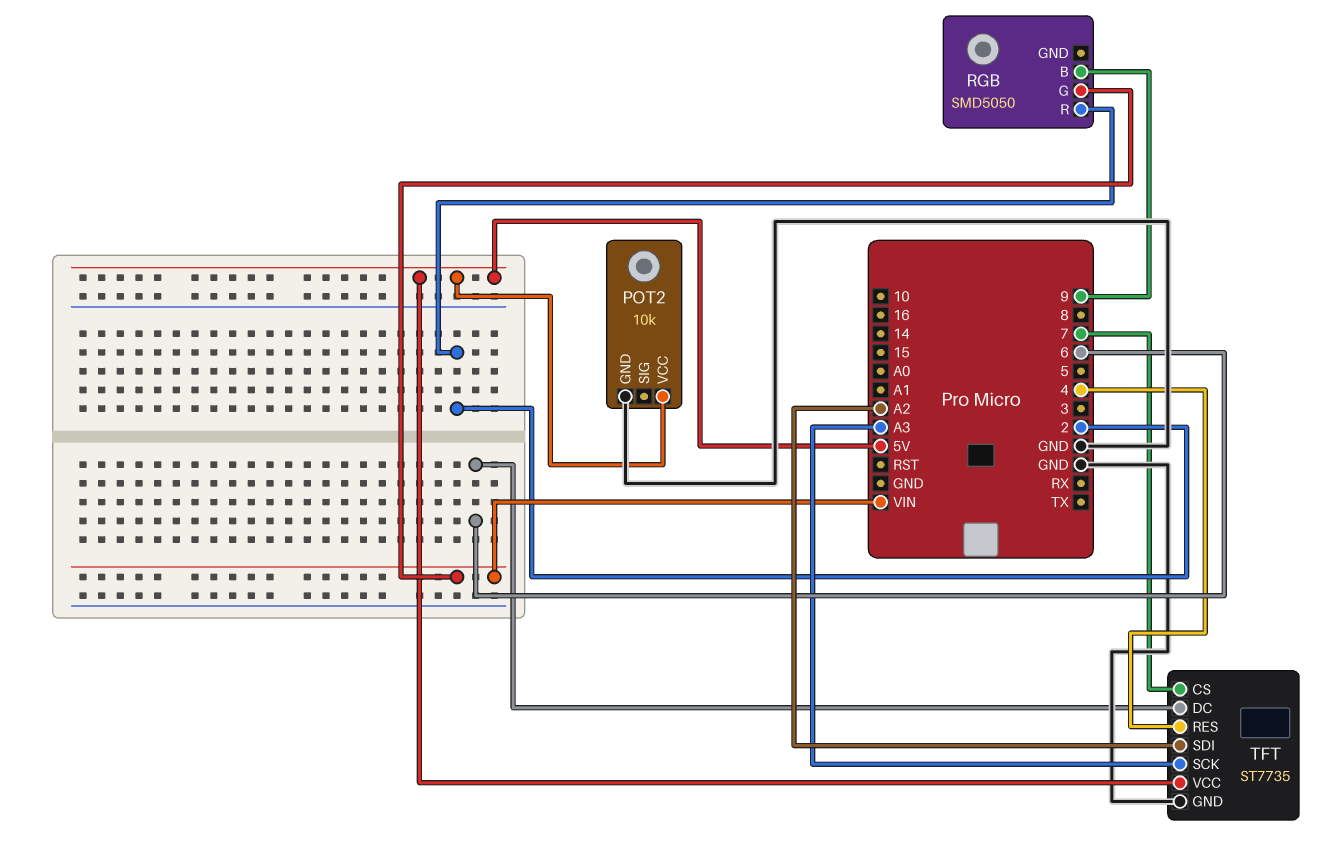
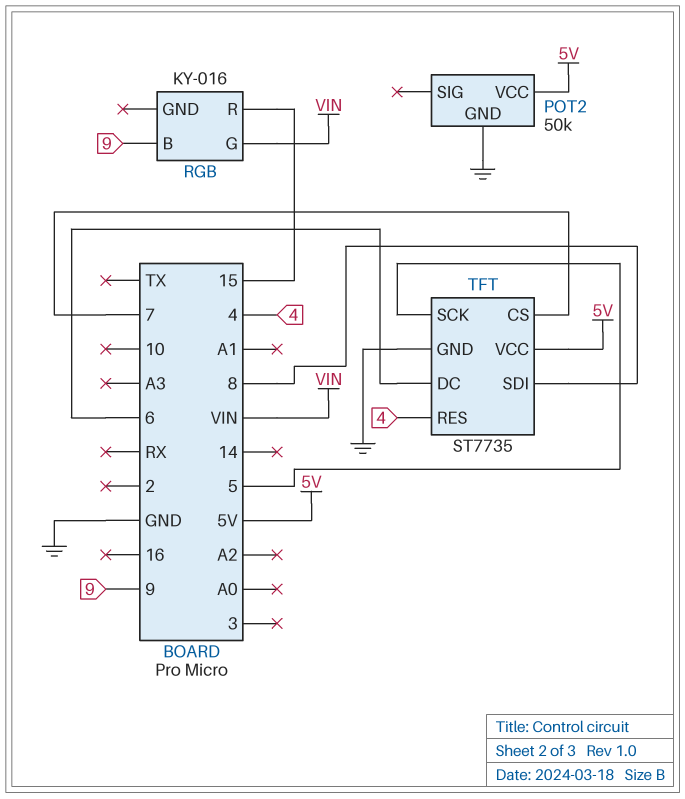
POT2: 10k -> 50k
RGB: SMD5050 -> KY-016
RGB pin R: 2 -> 15
TFT pin SCK: A3 -> 5
TFT pin SDI: A2 -> 8

